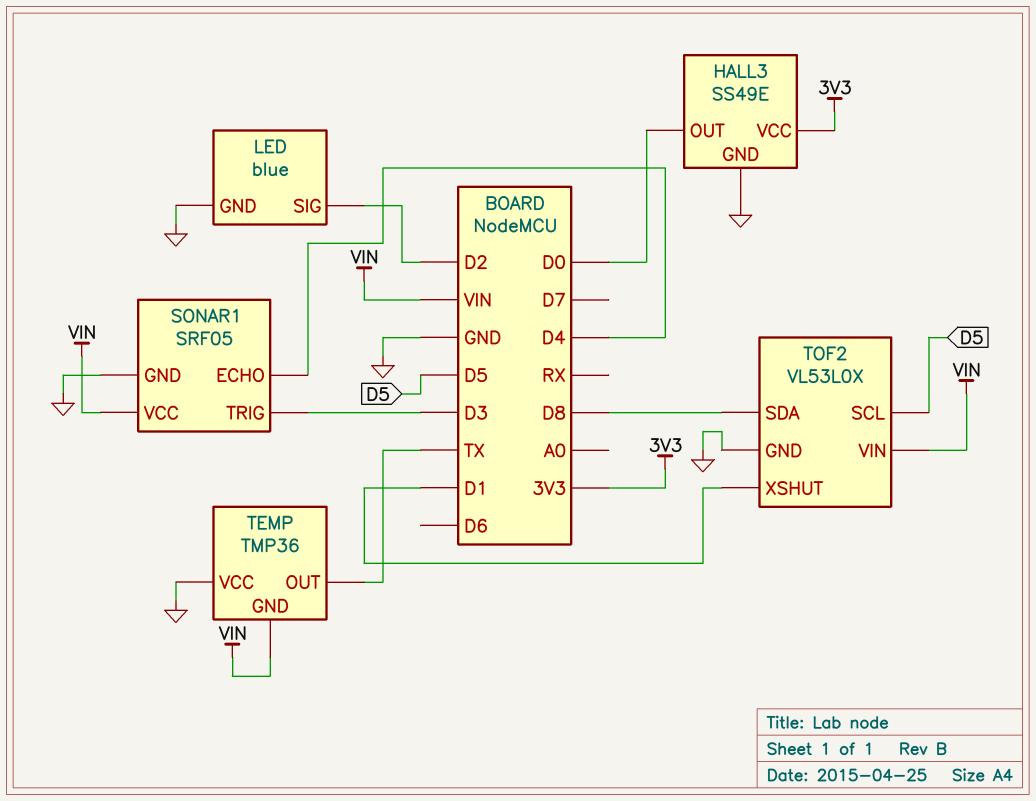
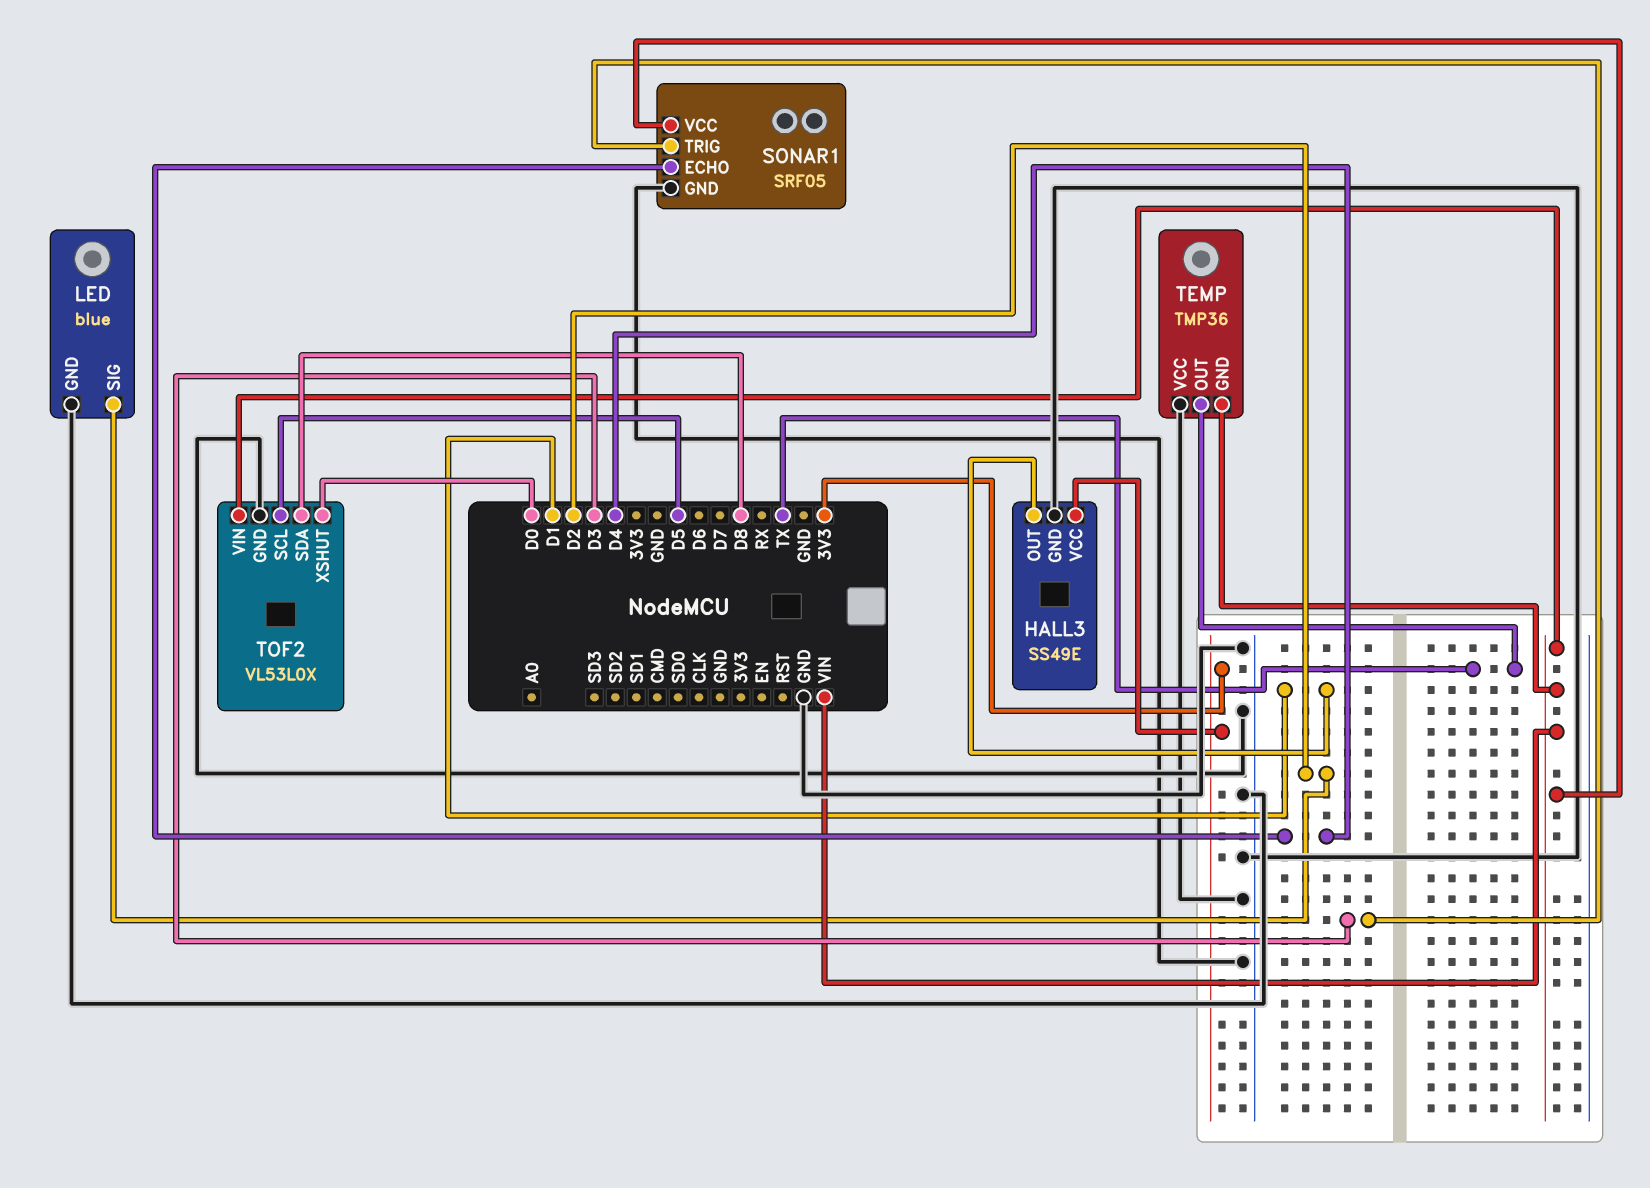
HALL3 pin OUT: D0 -> D1
TOF2 pin XSHUT: D1 -> D0

